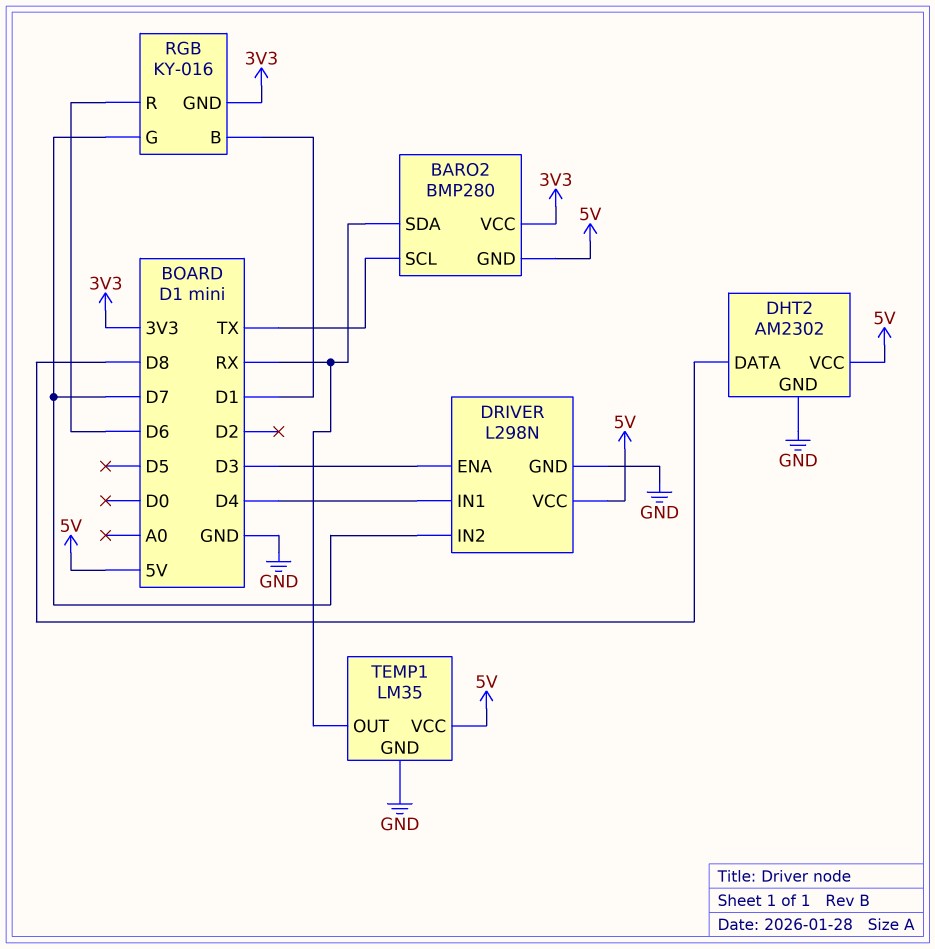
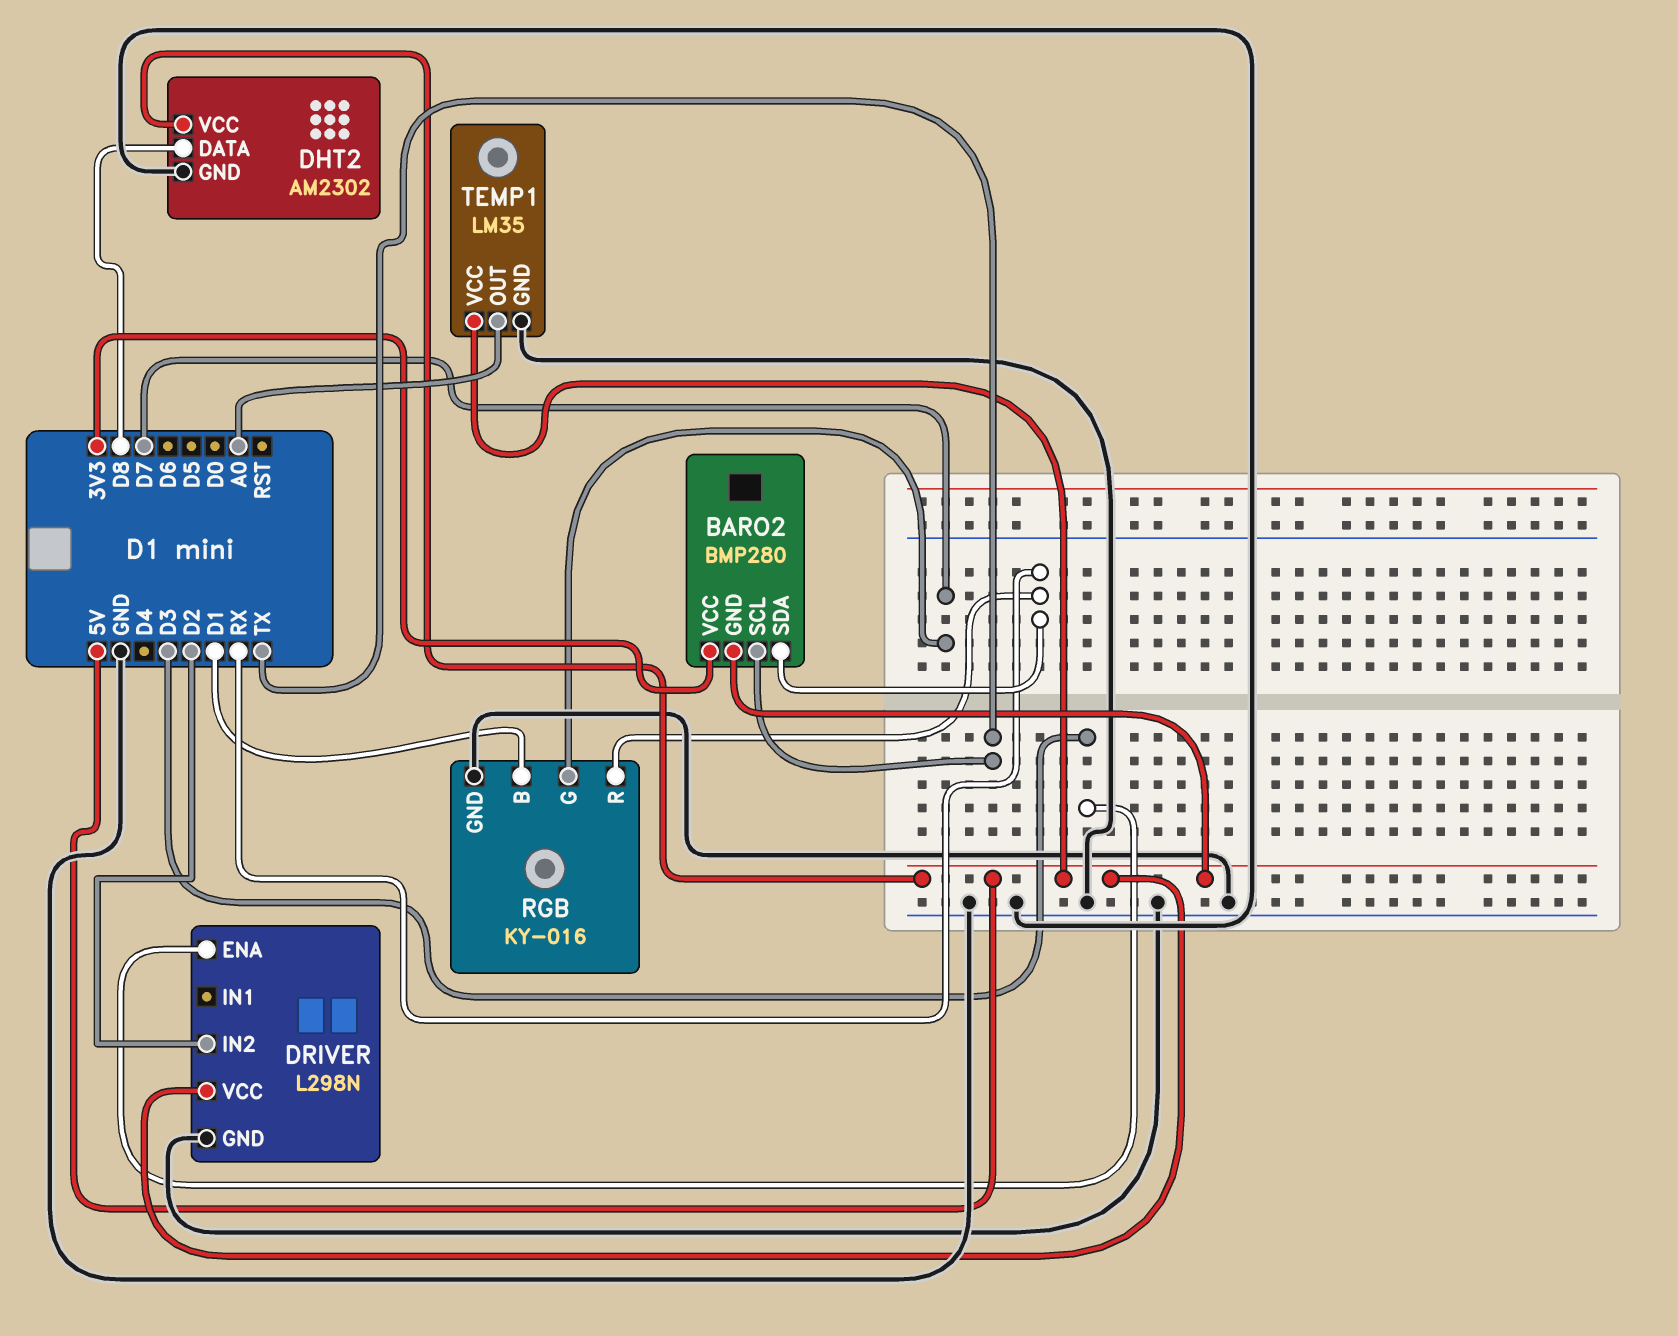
DRIVER pin IN1: D4 -> none
DRIVER pin IN2: D7 -> D2
RGB pin GND: 3V3 -> GND
RGB pin R: D6 -> RX
TEMP1 pin OUT: RX -> A0

